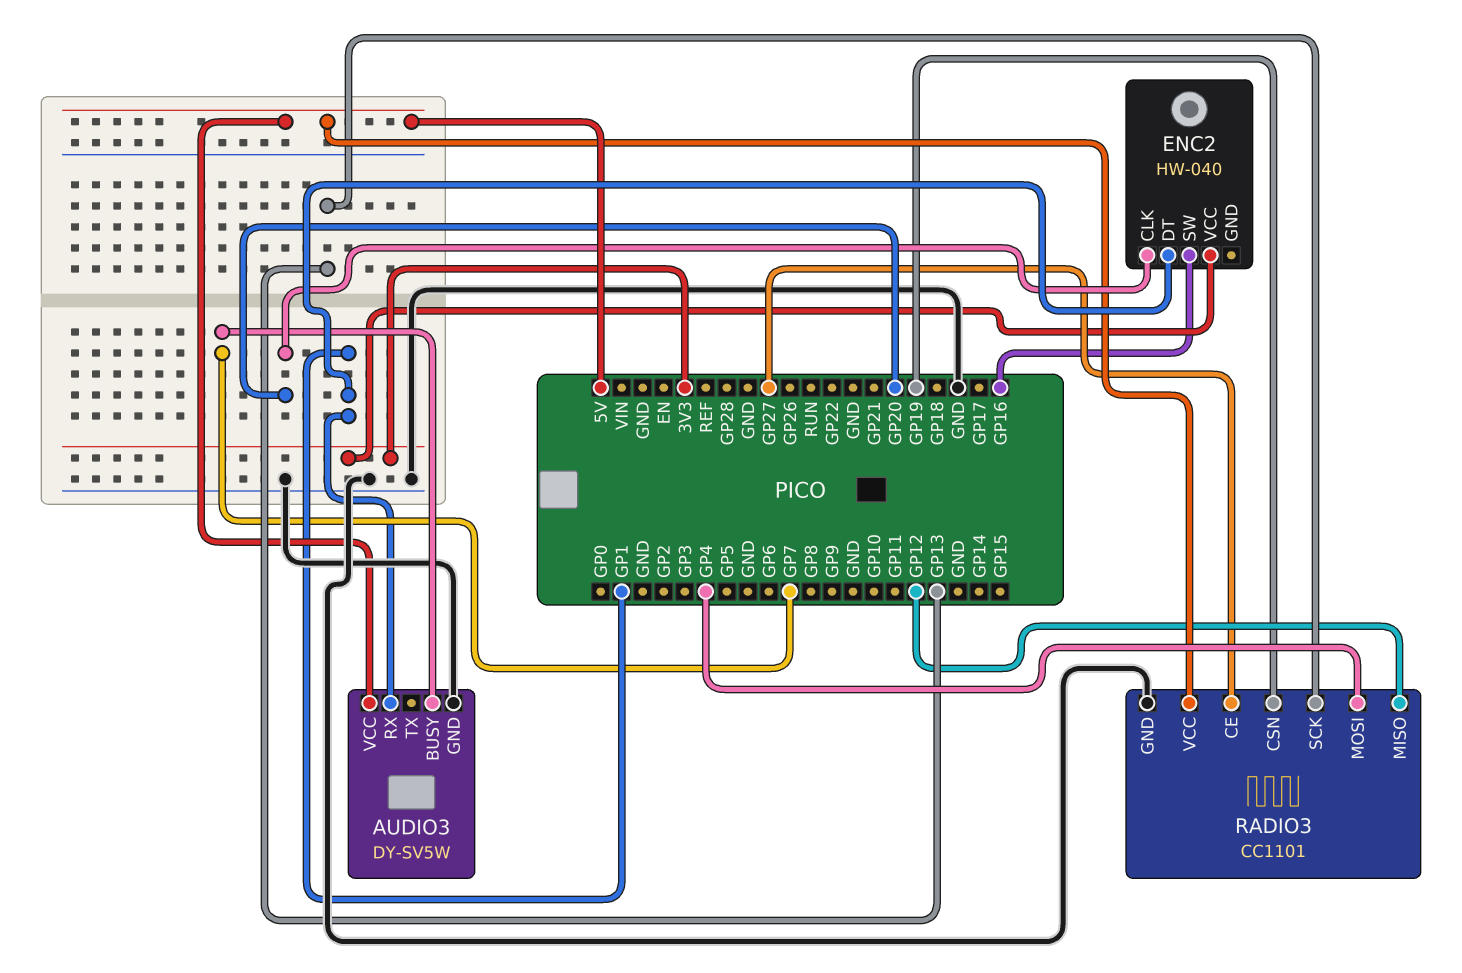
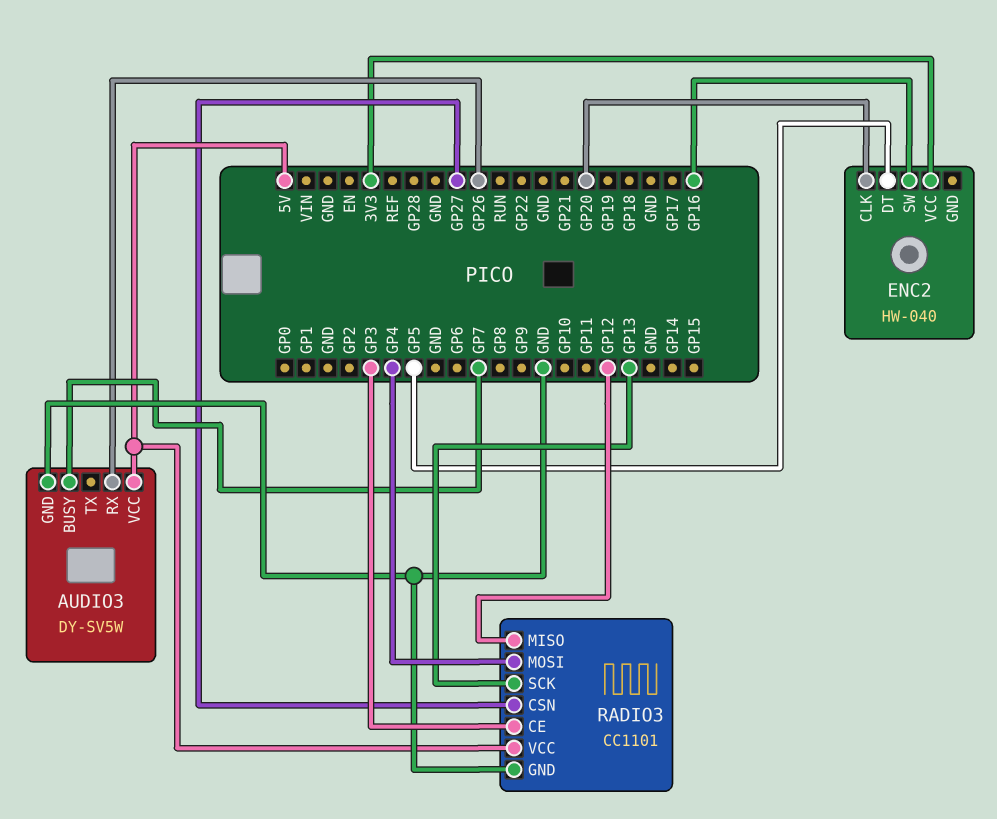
AUDIO3 pin RX: GP1 -> GP26
ENC2 pin DT: GP1 -> GP5
RADIO3 pin CE: GP27 -> GP3
RADIO3 pin CSN: GP19 -> GP27

